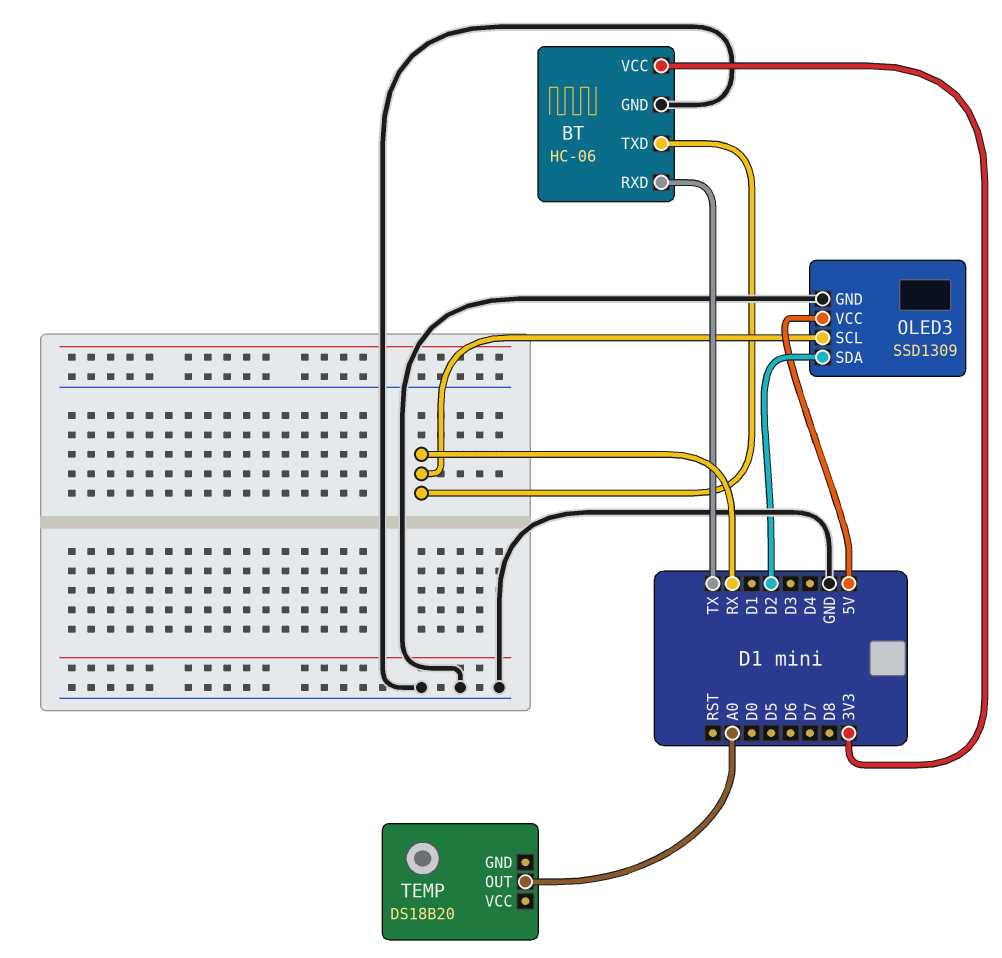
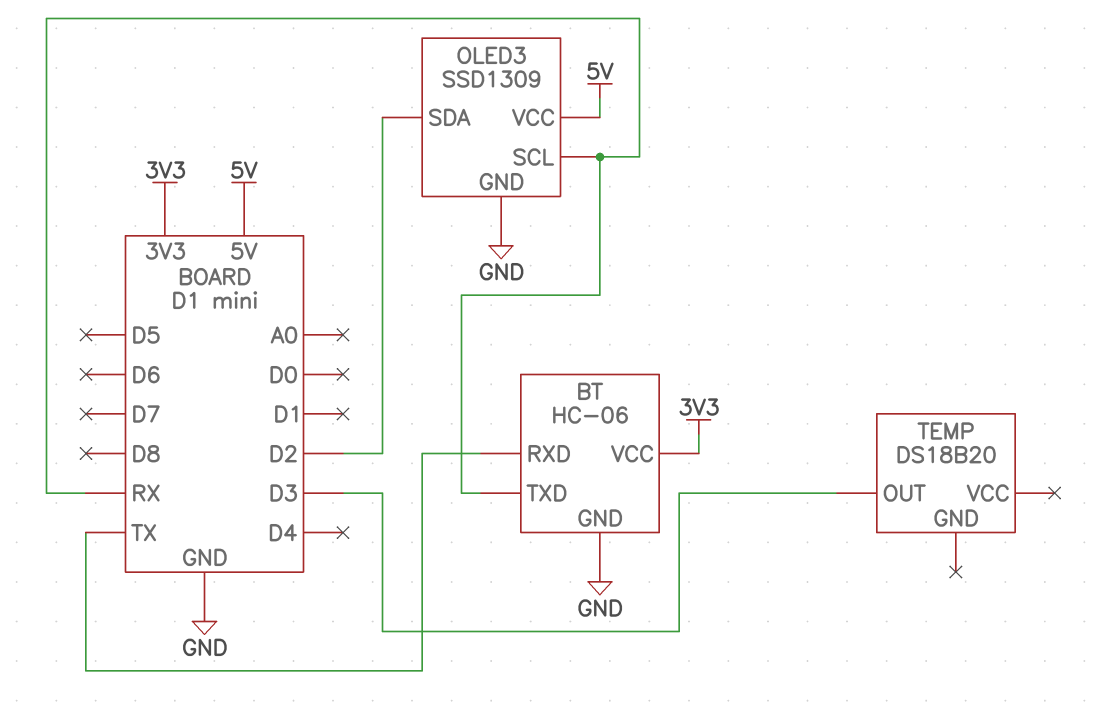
TEMP pin OUT: A0 -> D3

